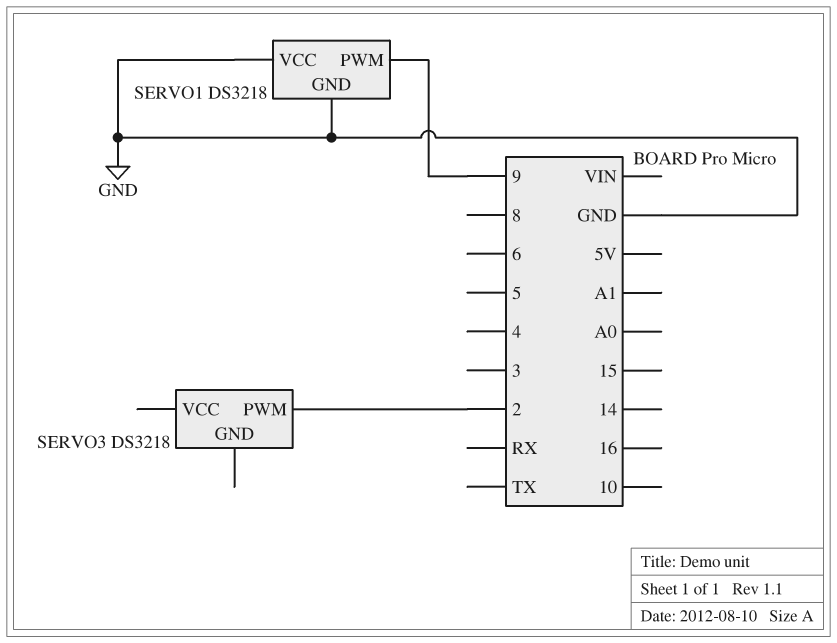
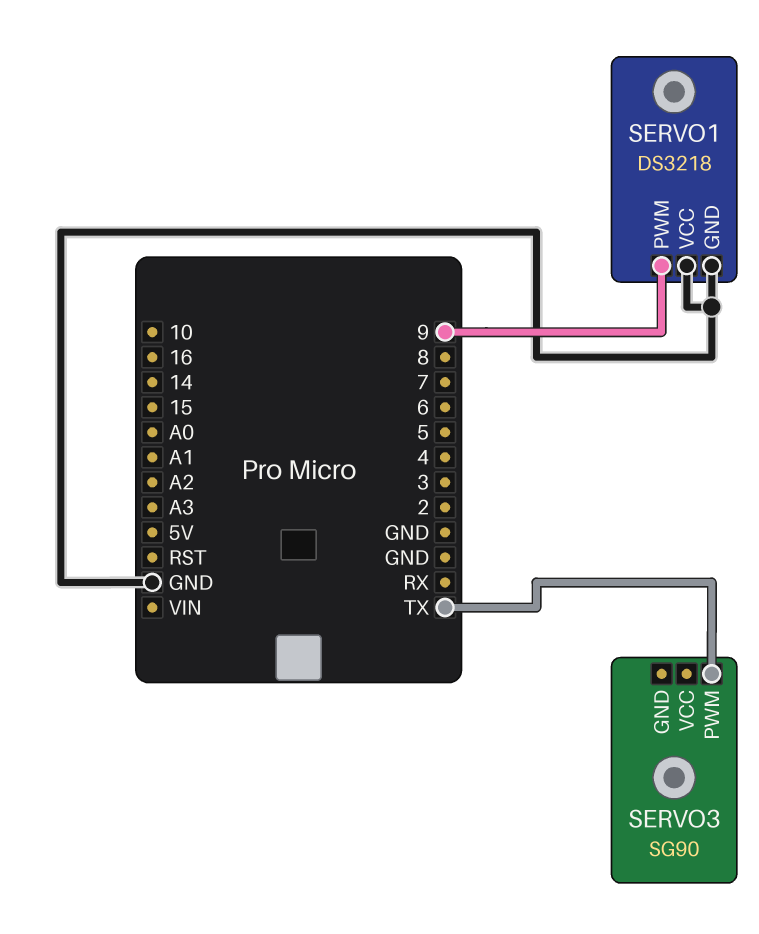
SERVO3: DS3218 -> SG90
SERVO3 pin PWM: 2 -> TX

